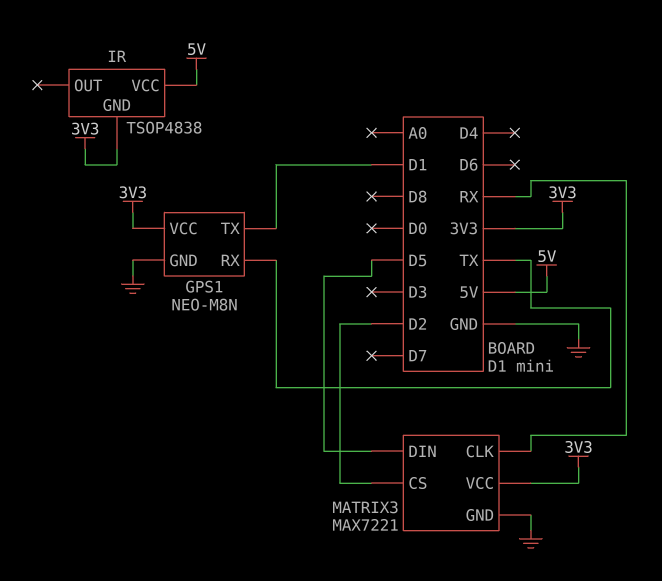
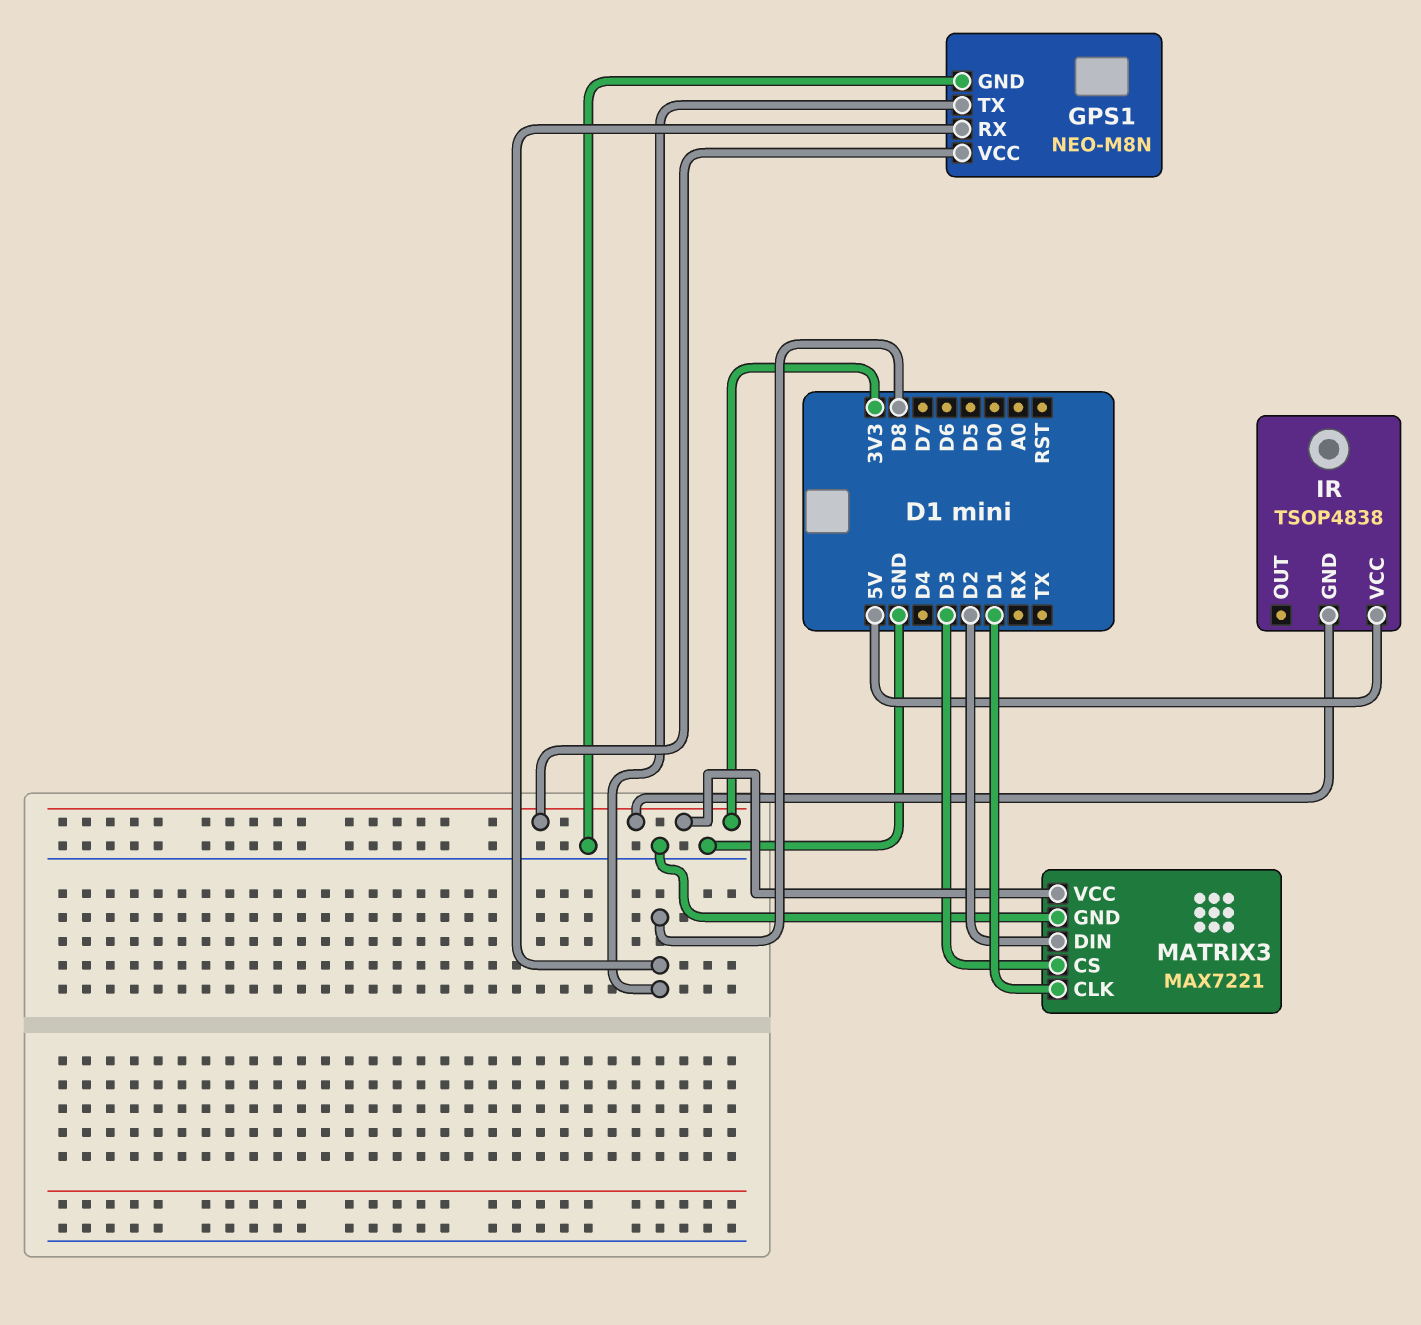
GPS1 pin RX: TX -> D8
GPS1 pin TX: D1 -> D8
MATRIX3 pin CLK: RX -> D1
MATRIX3 pin CS: D2 -> D3
MATRIX3 pin DIN: D5 -> D2

